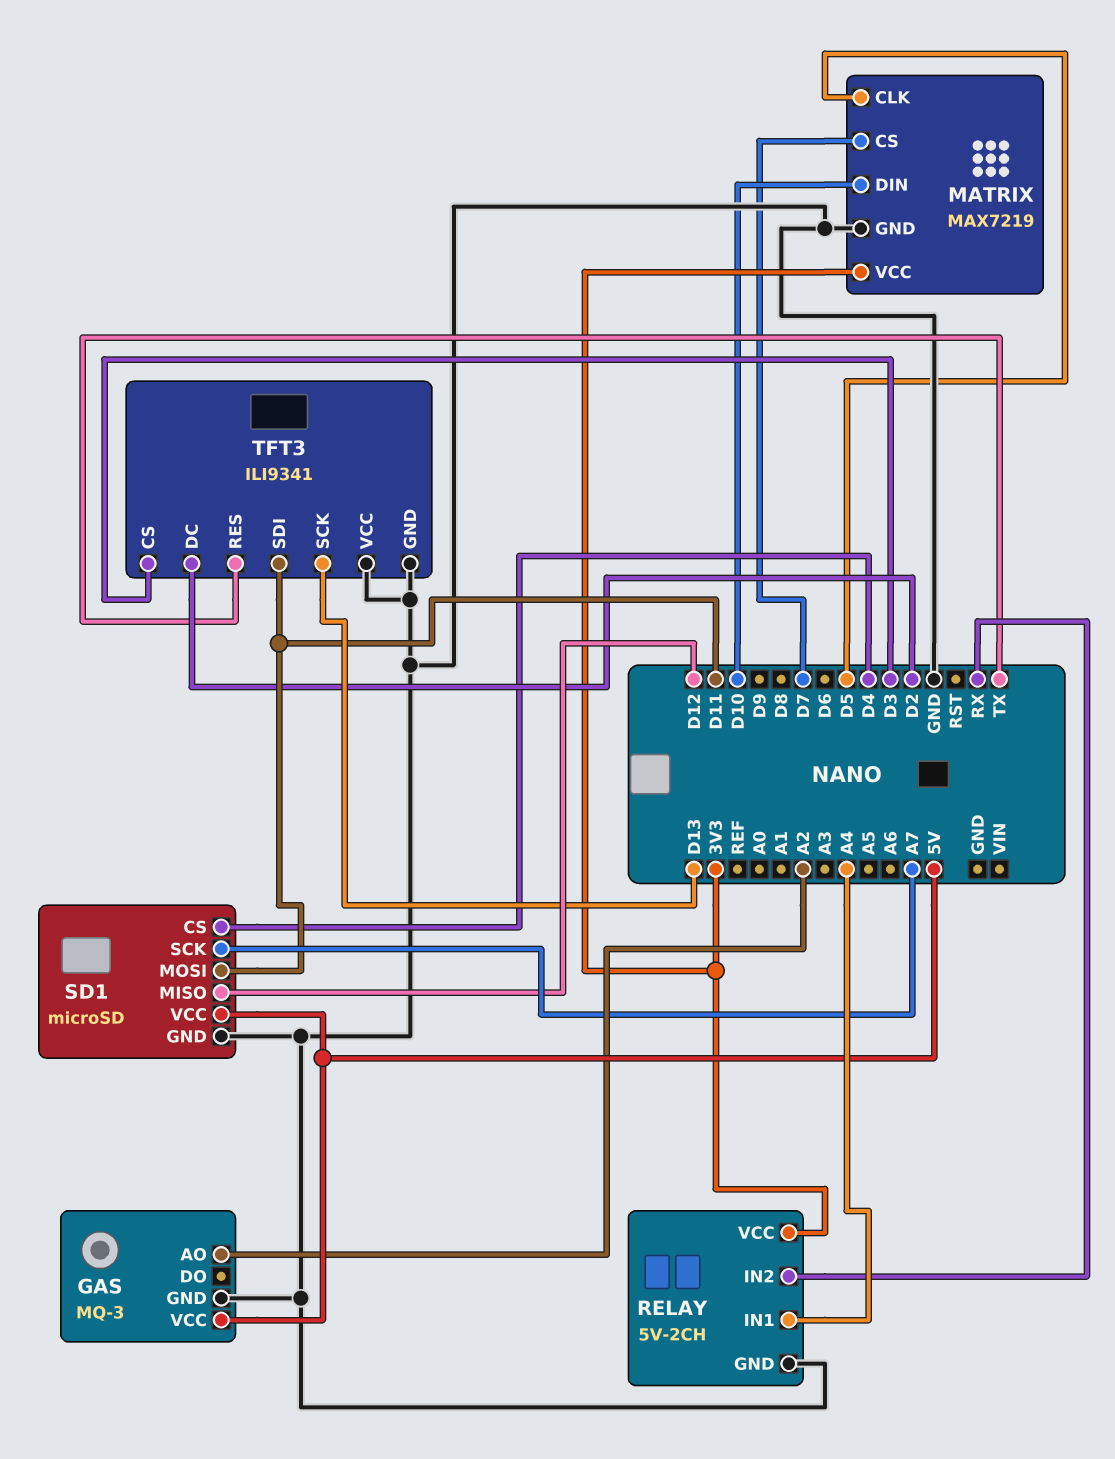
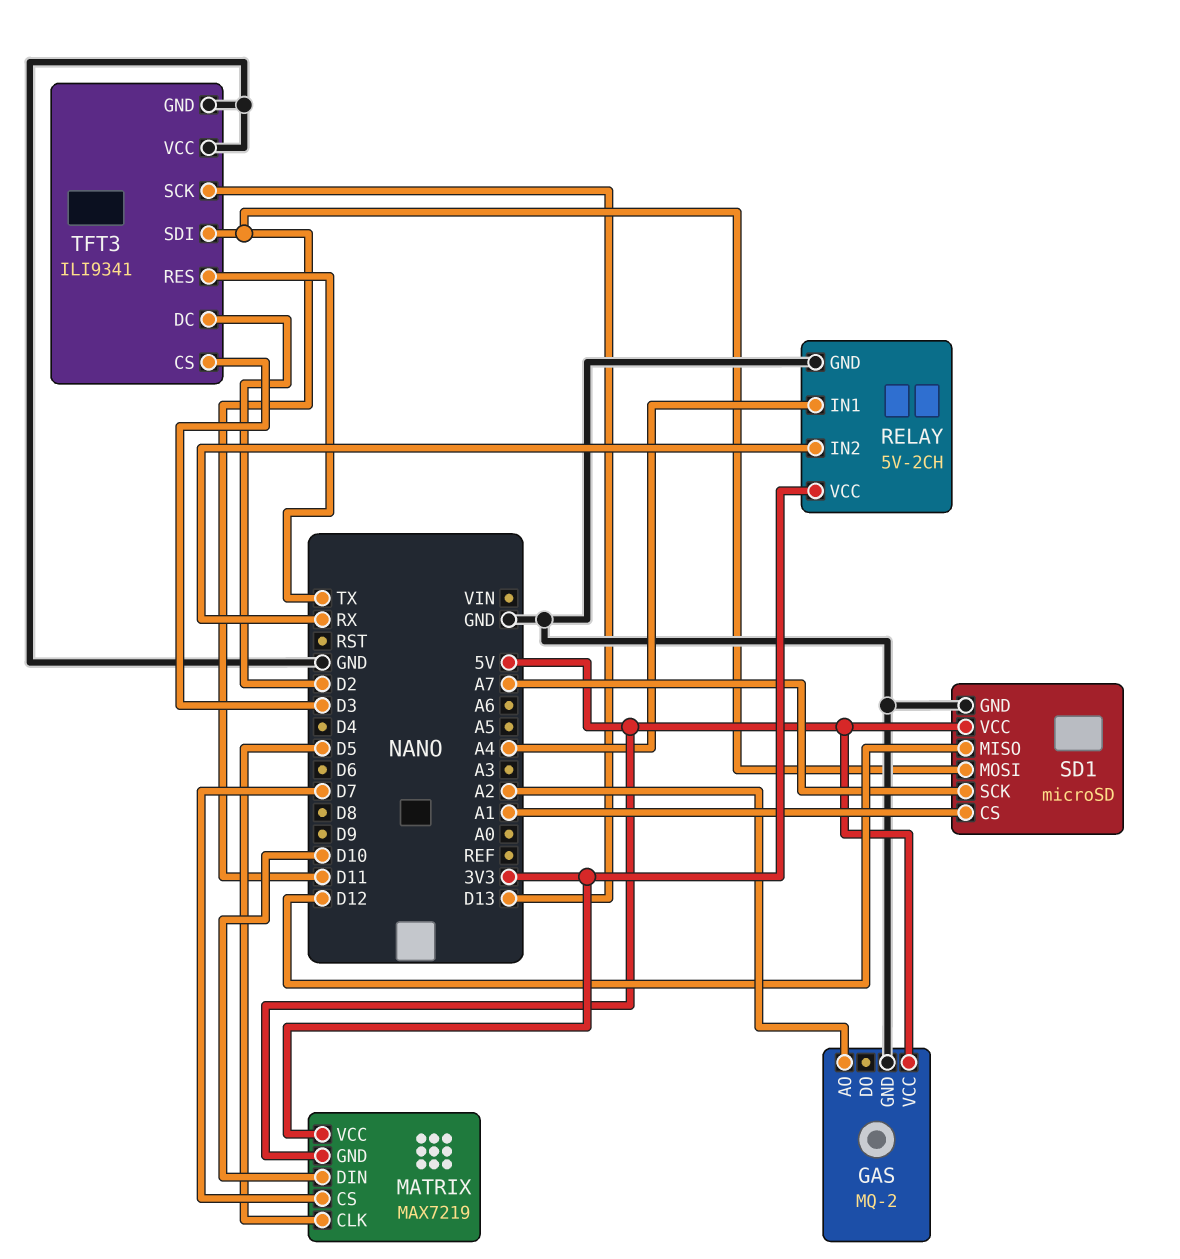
GAS: MQ-3 -> MQ-2
MATRIX pin GND: GND -> 5V
SD1 pin CS: D4 -> A1

